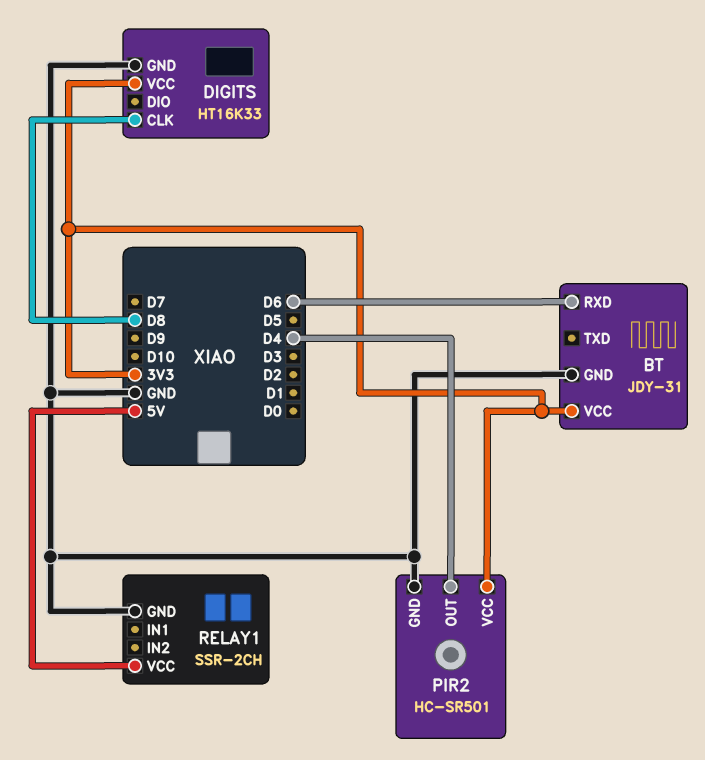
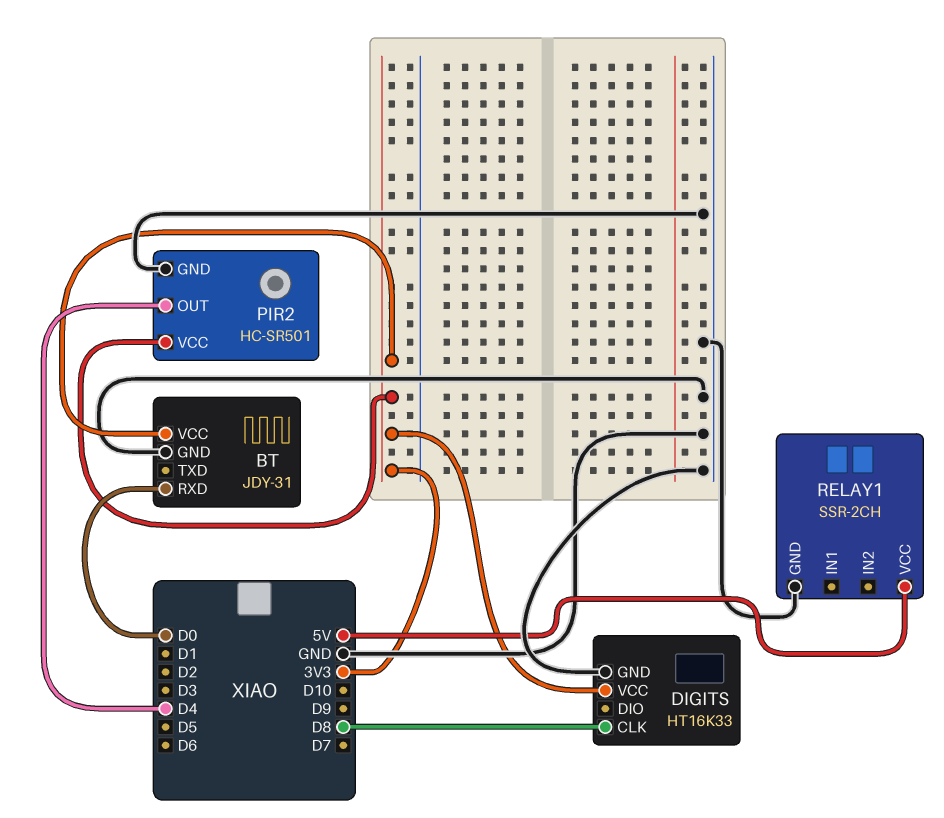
BT pin RXD: D6 -> D0

